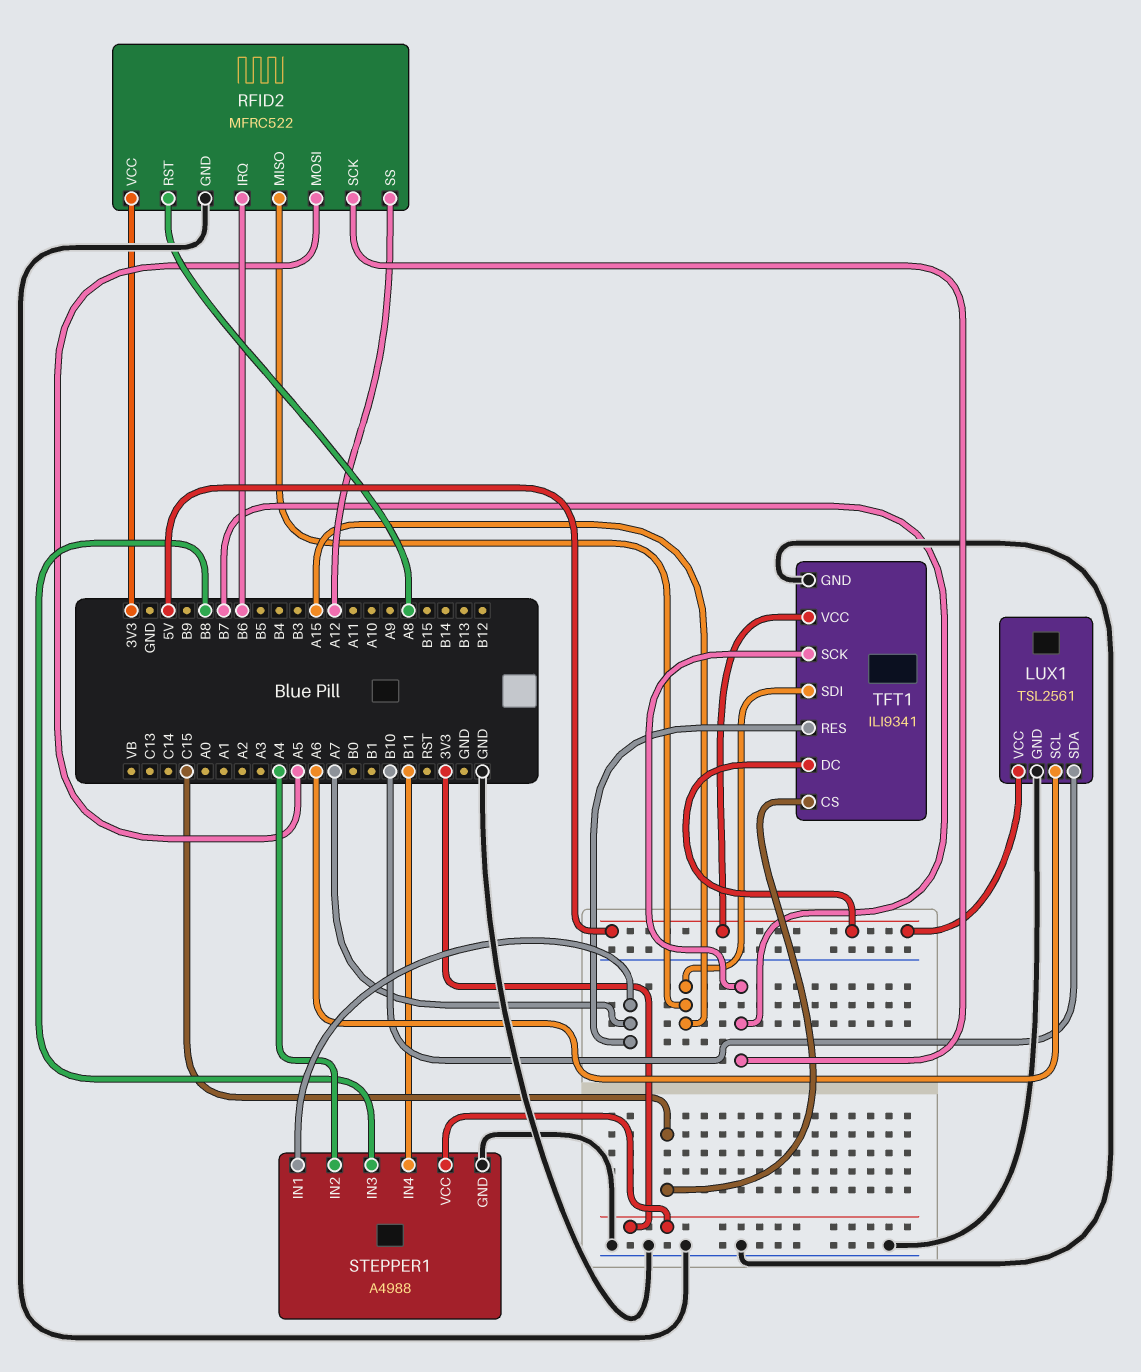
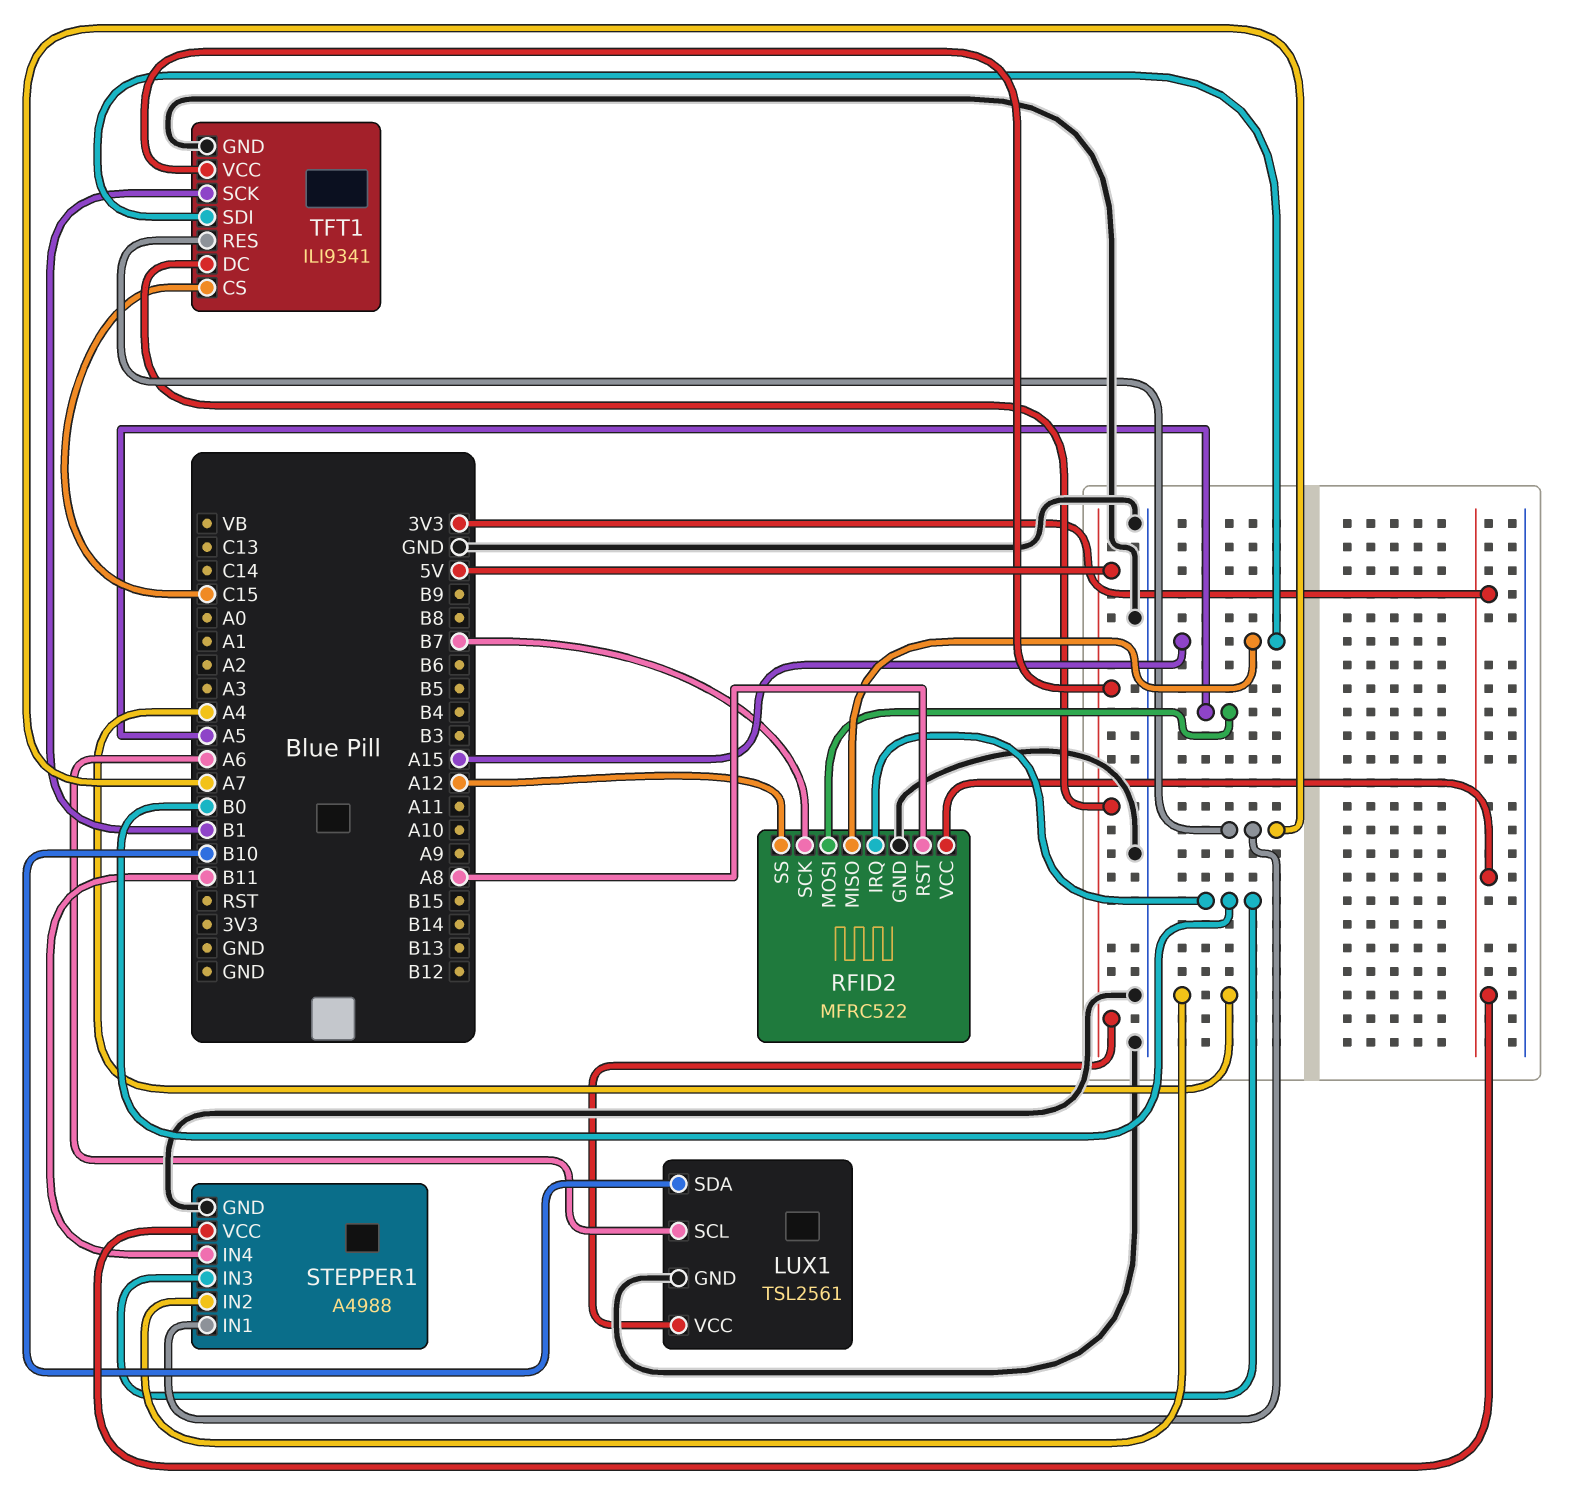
RFID2 pin IRQ: B6 -> B0
STEPPER1 pin IN3: B8 -> B0
TFT1 pin SCK: B7 -> B1

